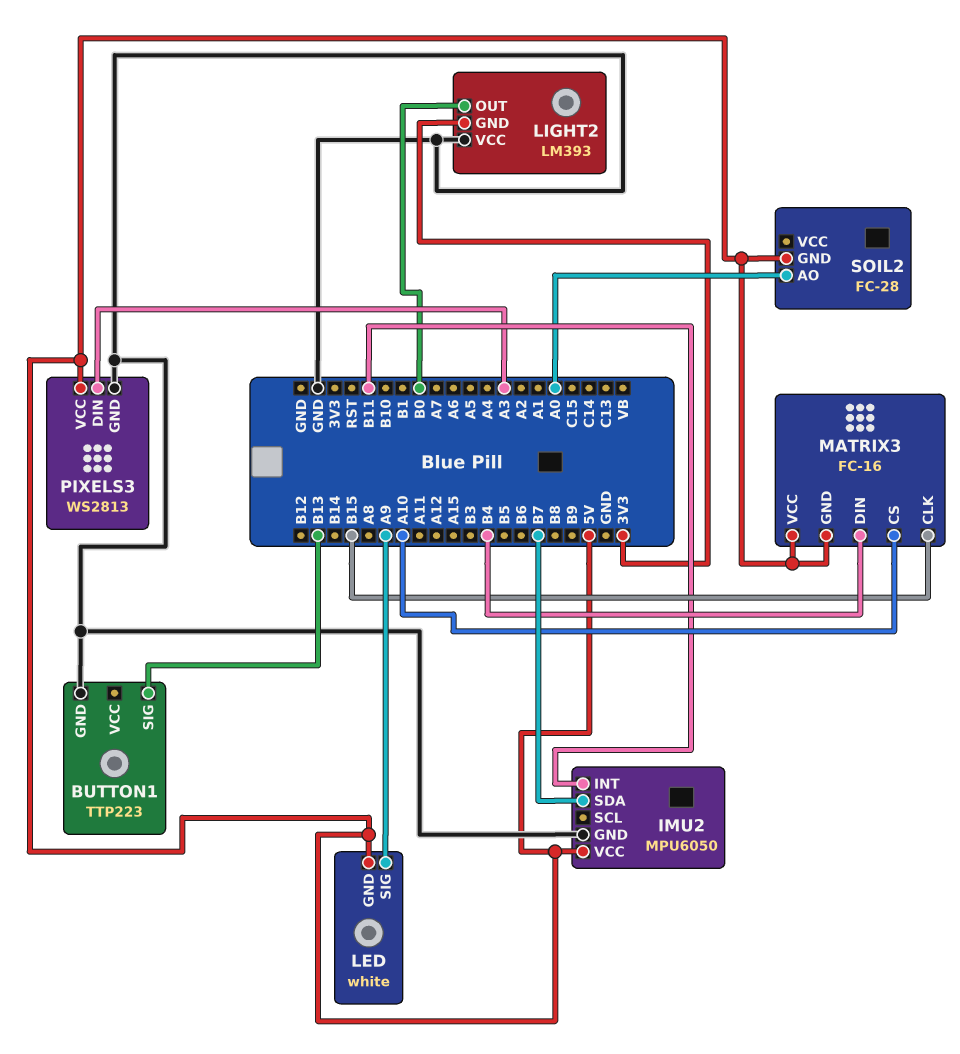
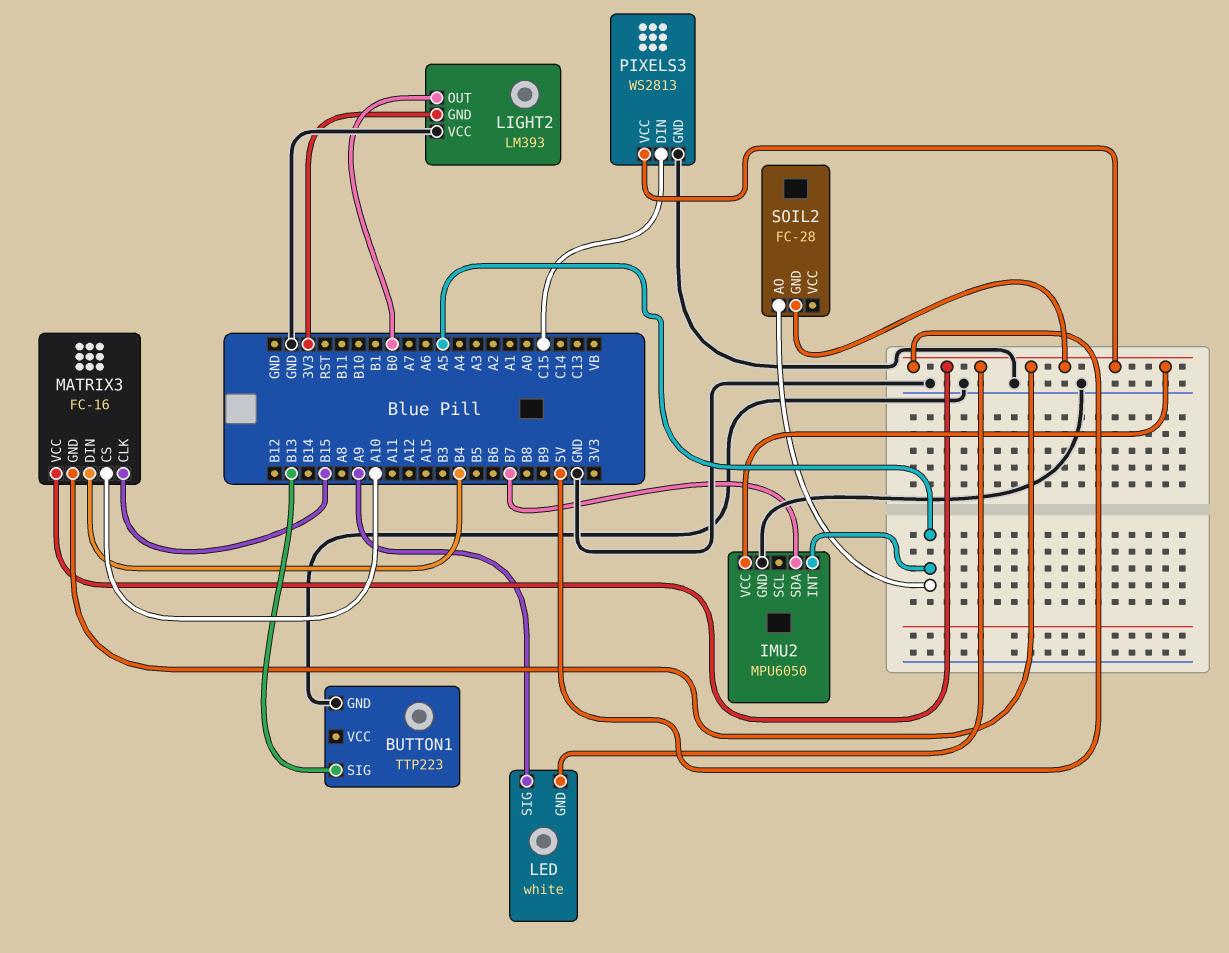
IMU2 pin INT: B11 -> A5
PIXELS3 pin DIN: A3 -> C15
SOIL2 pin AO: A0 -> A5

